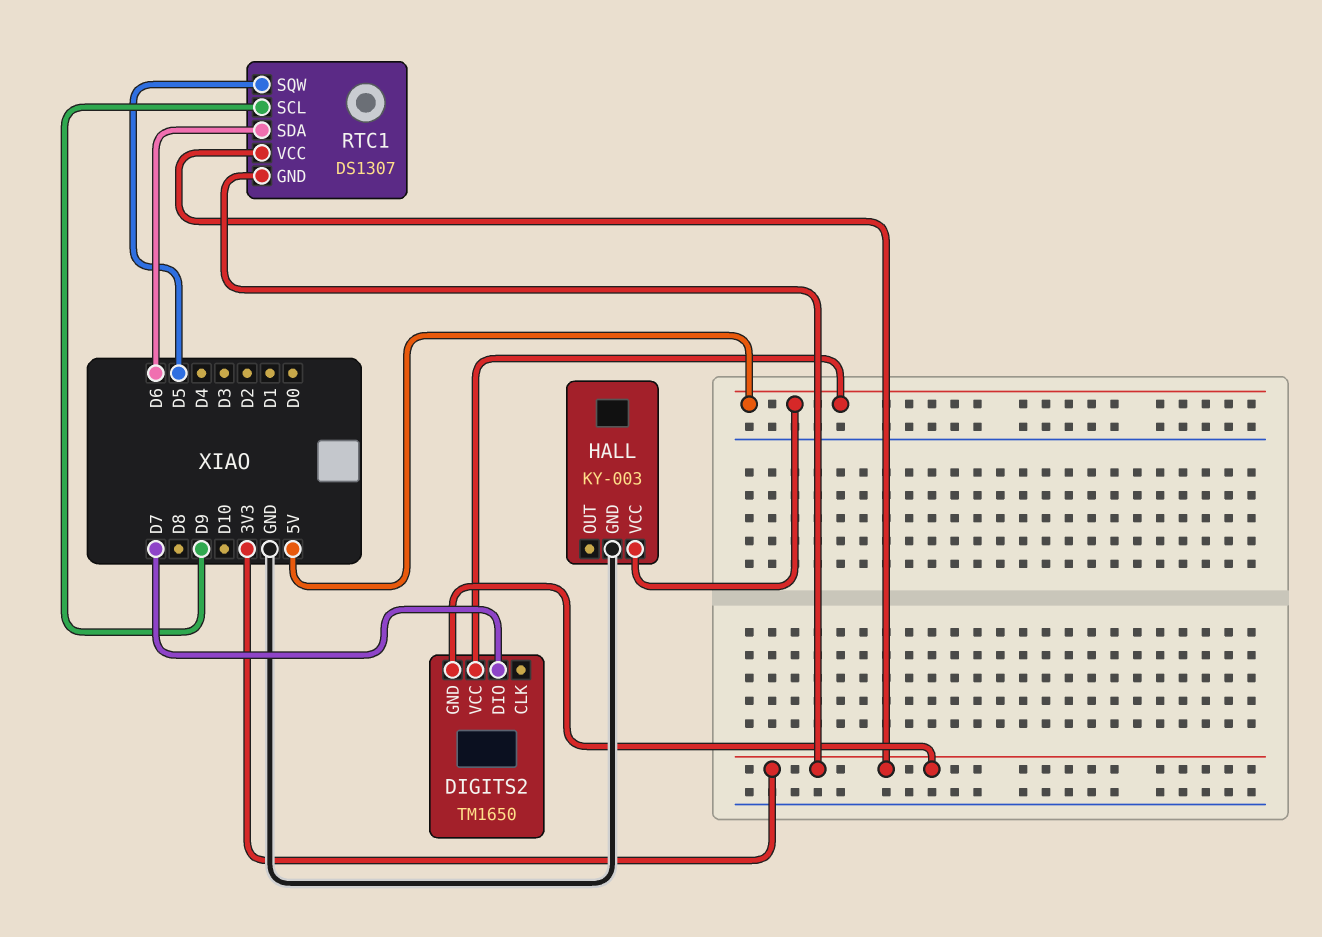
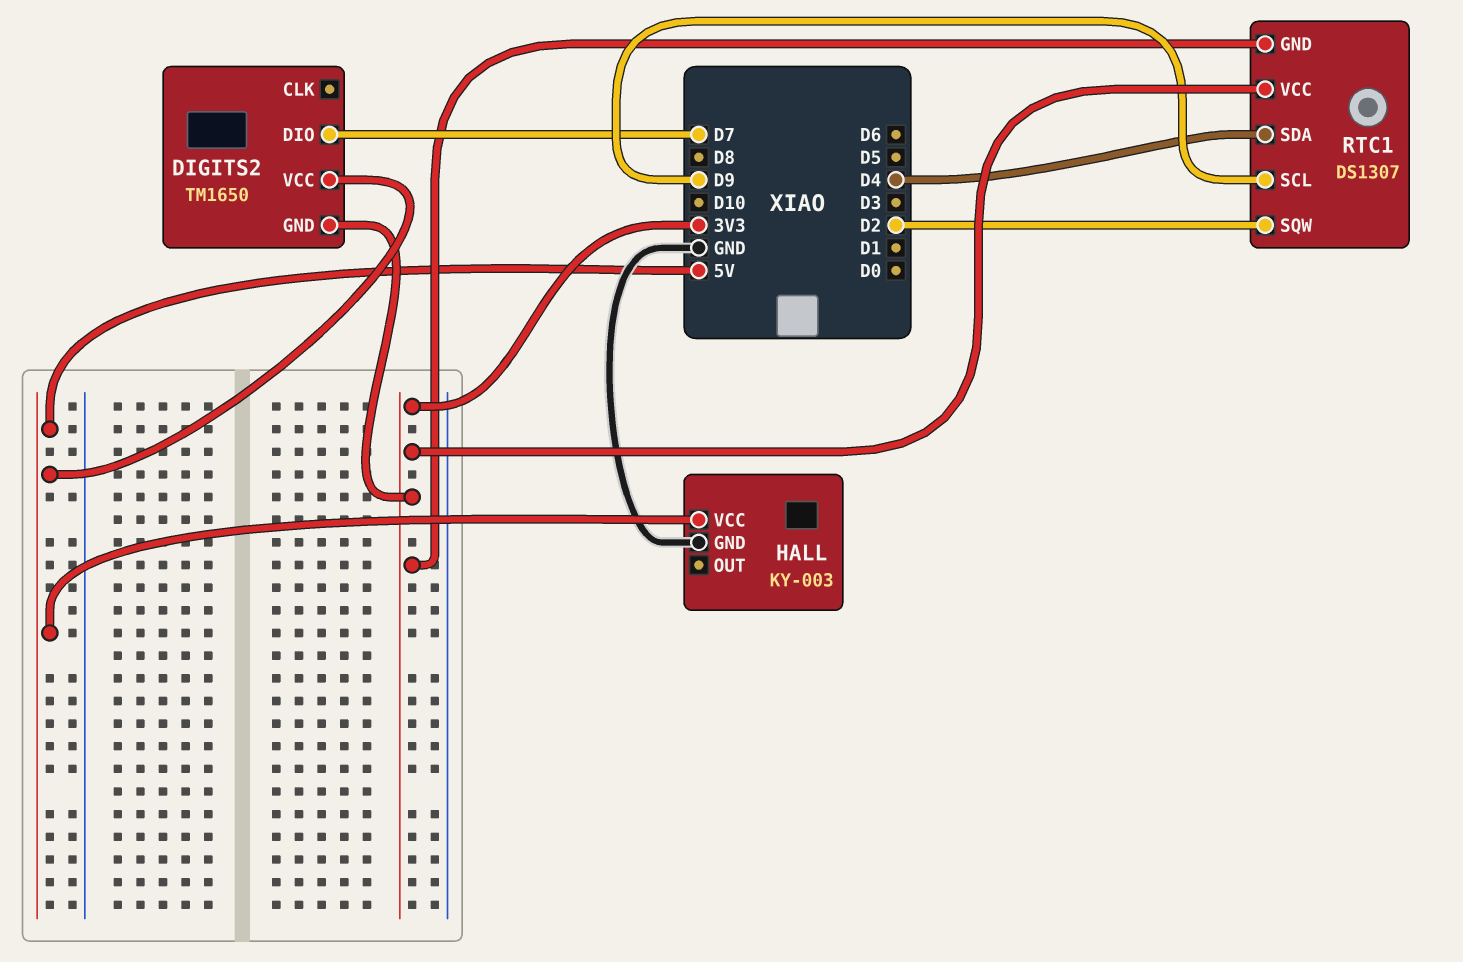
RTC1 pin SDA: D6 -> D4
RTC1 pin SQW: D5 -> D2

